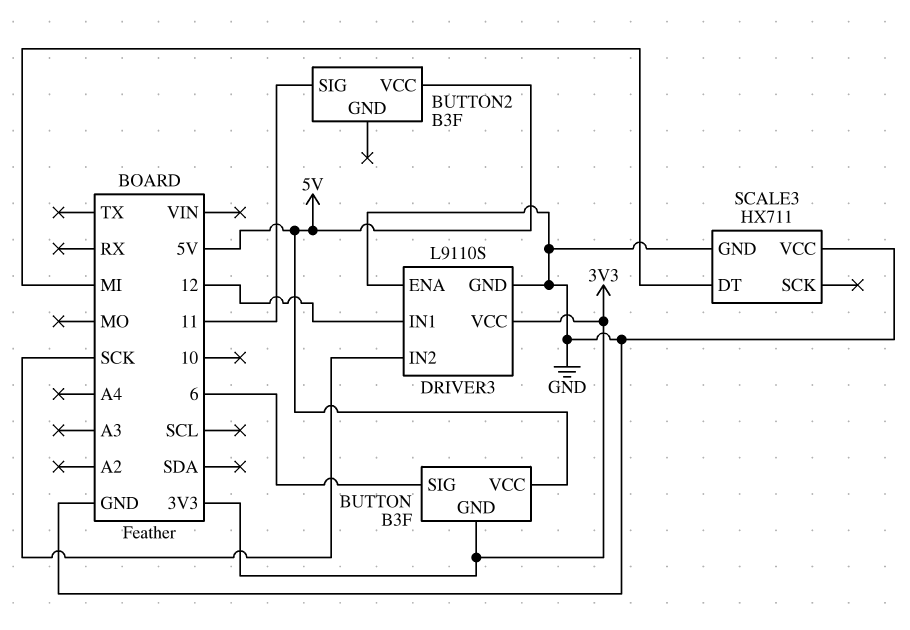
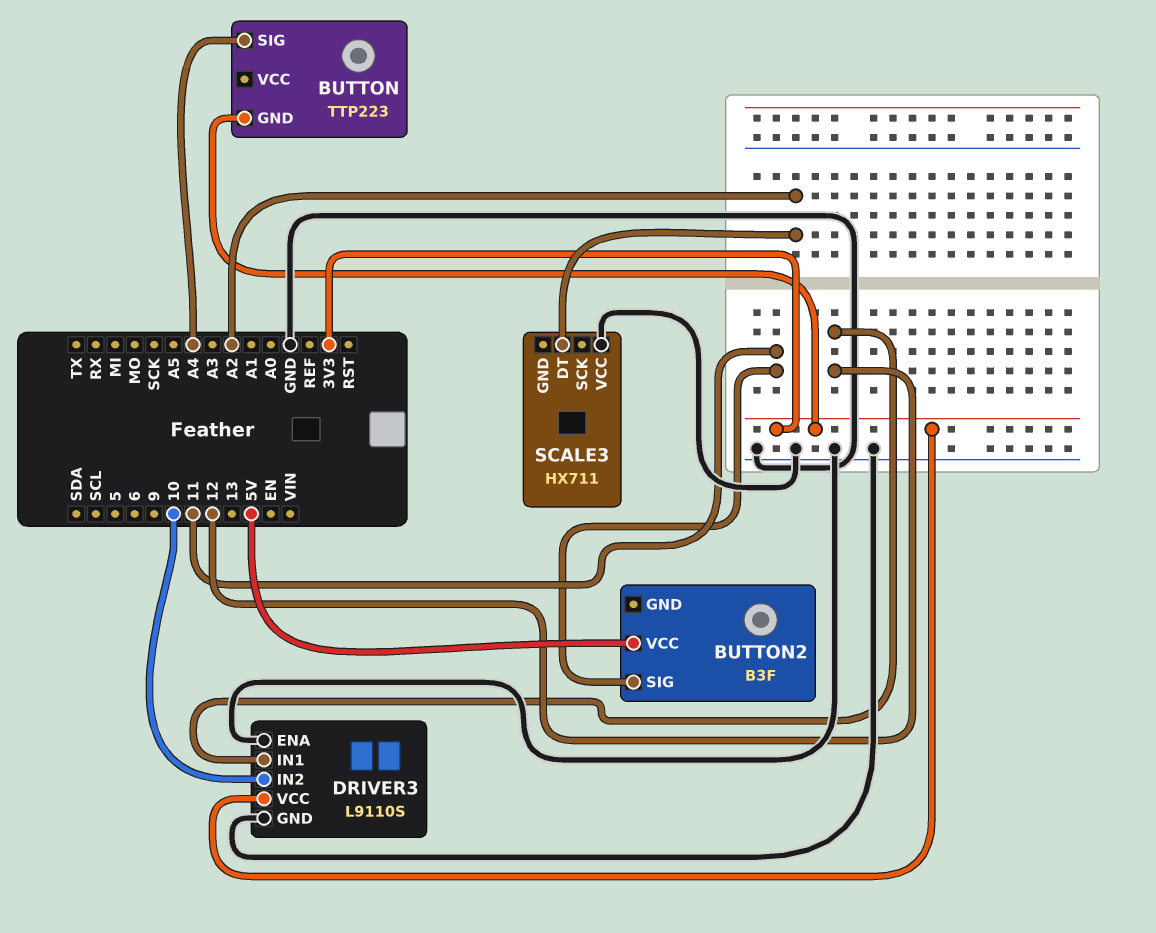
BUTTON: B3F -> TTP223
BUTTON pin SIG: 6 -> A4
BUTTON pin VCC: 5V -> none
DRIVER3 pin IN2: SCK -> 10
SCALE3 pin DT: MI -> A2
SCALE3 pin GND: GND -> none

